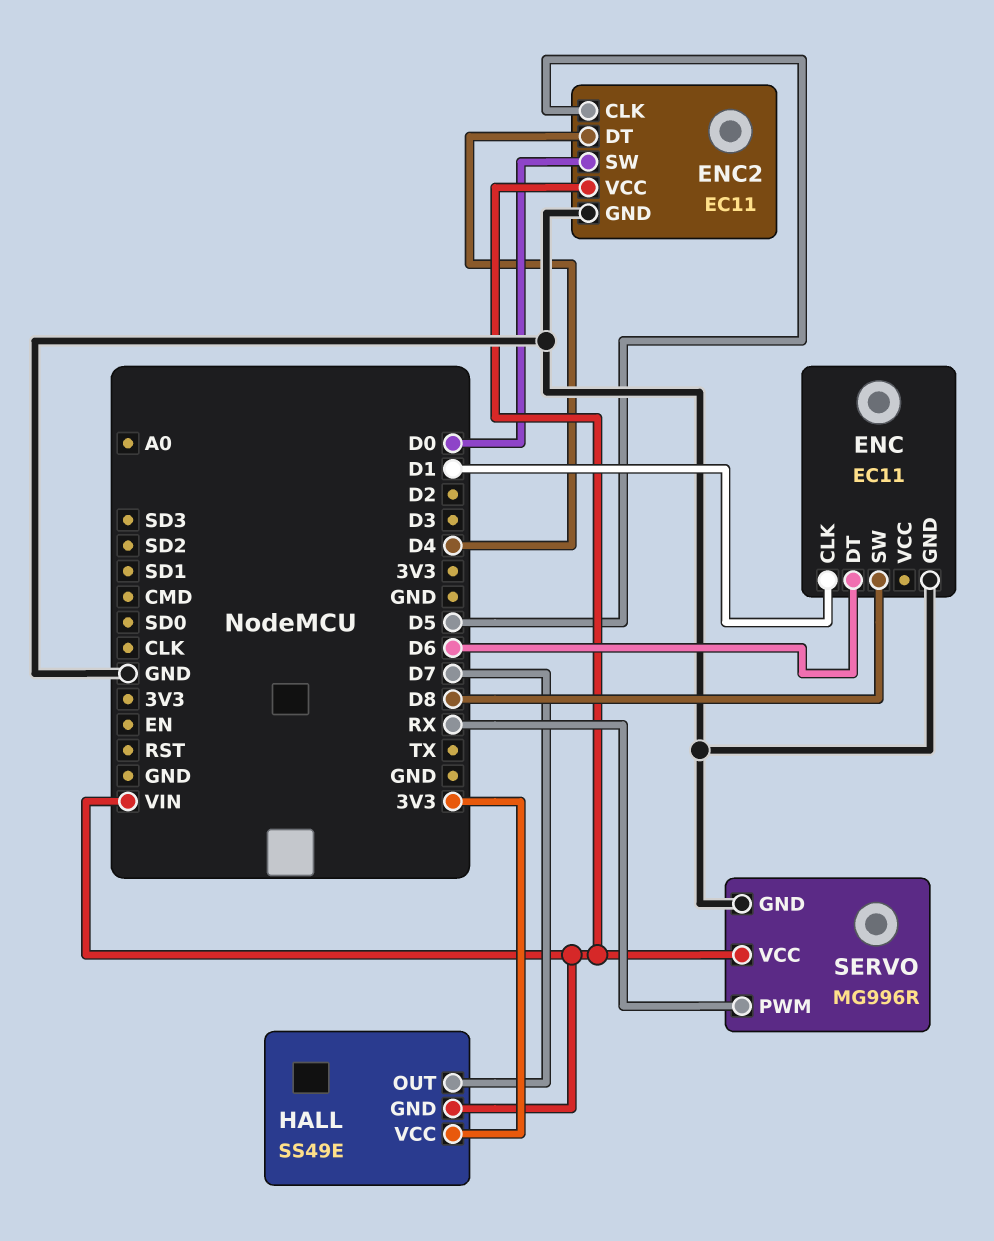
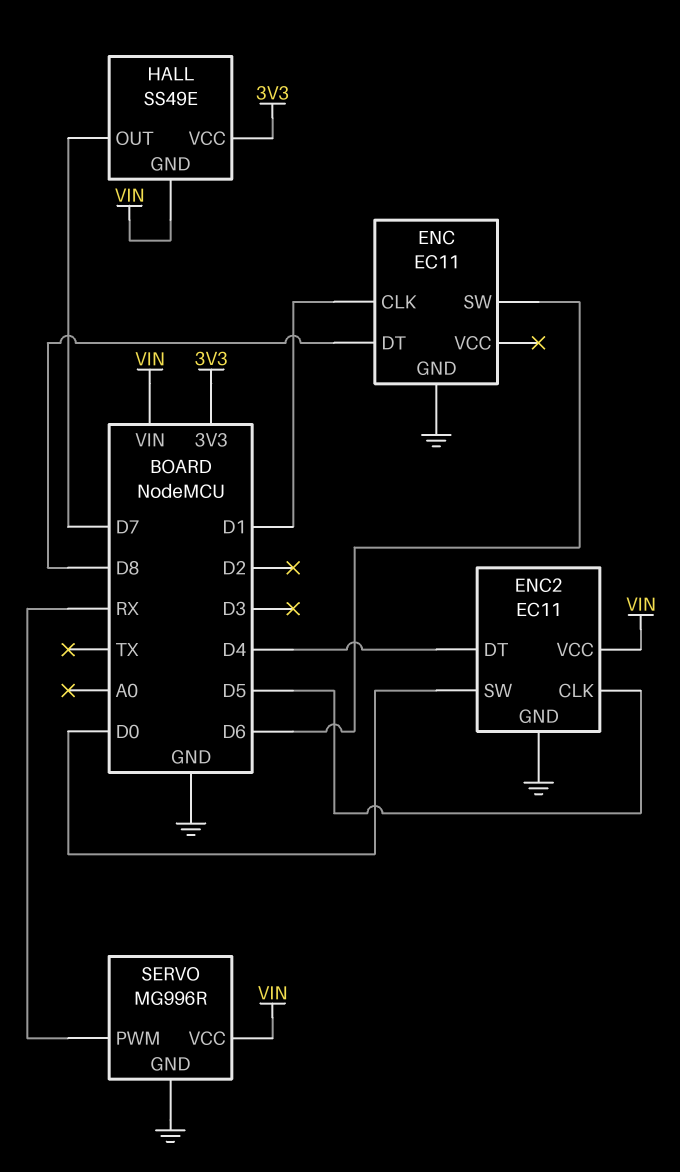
ENC pin DT: D6 -> D8
ENC pin SW: D8 -> D6

